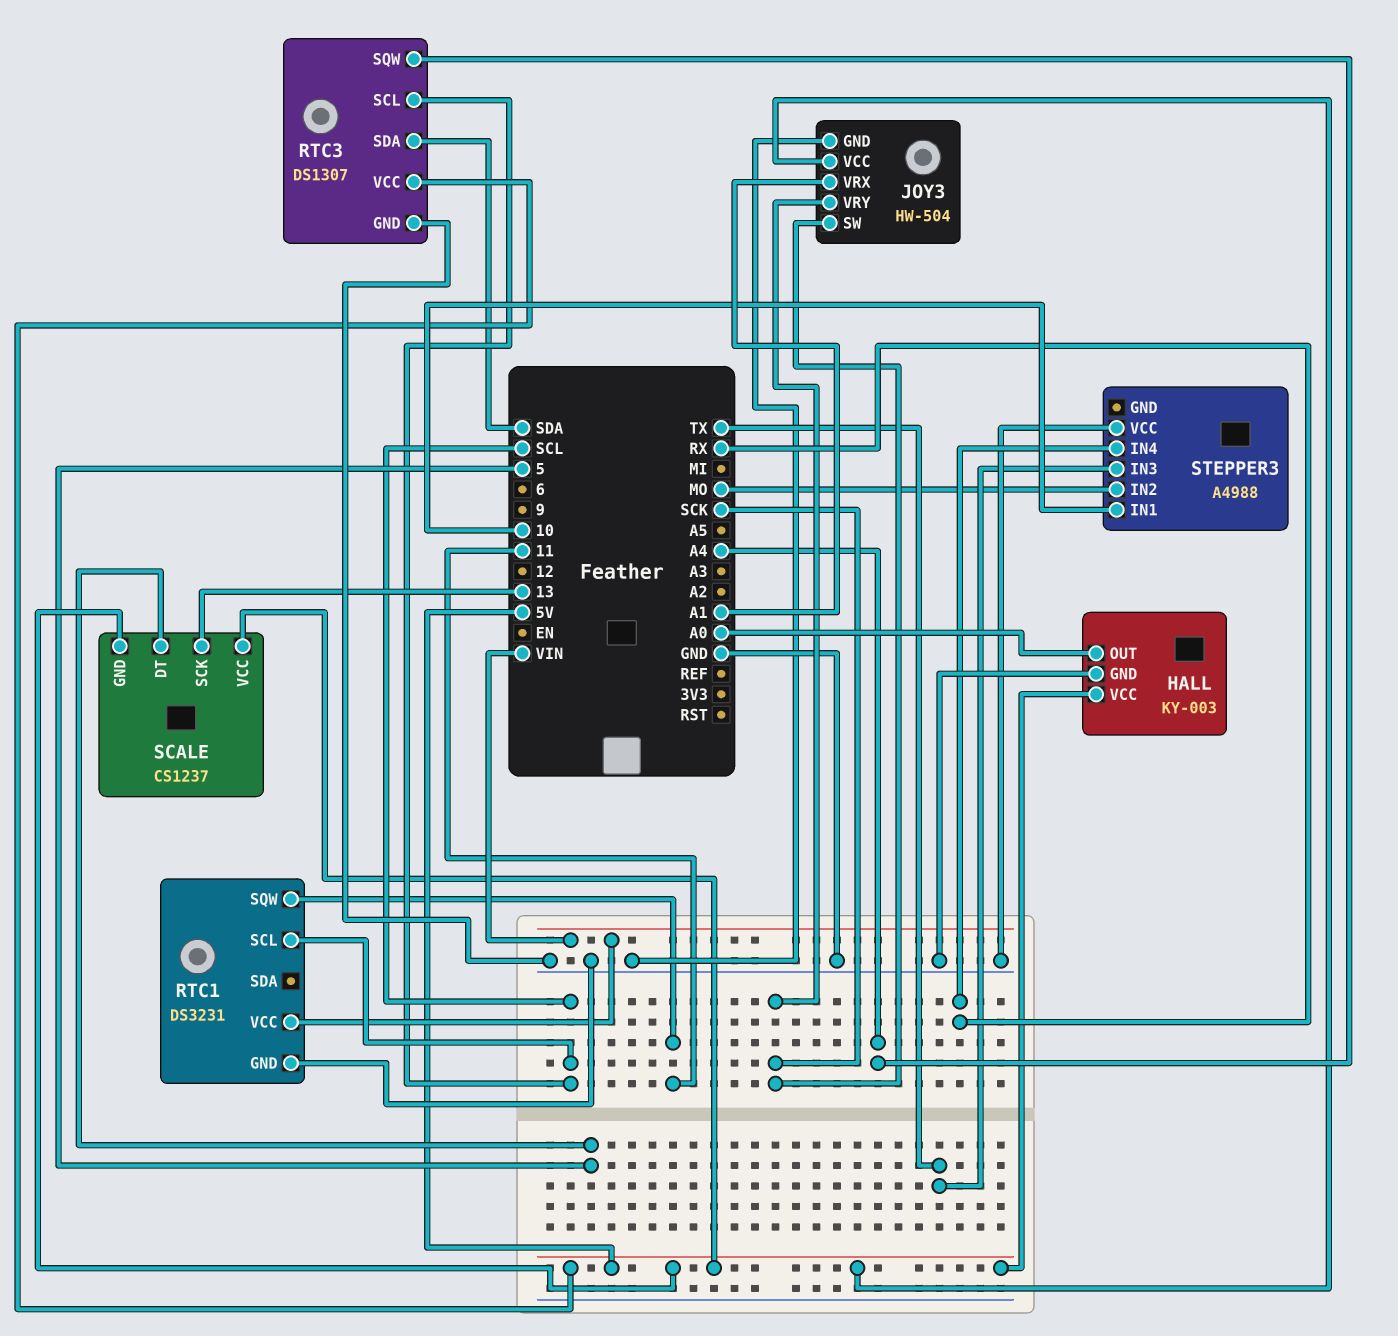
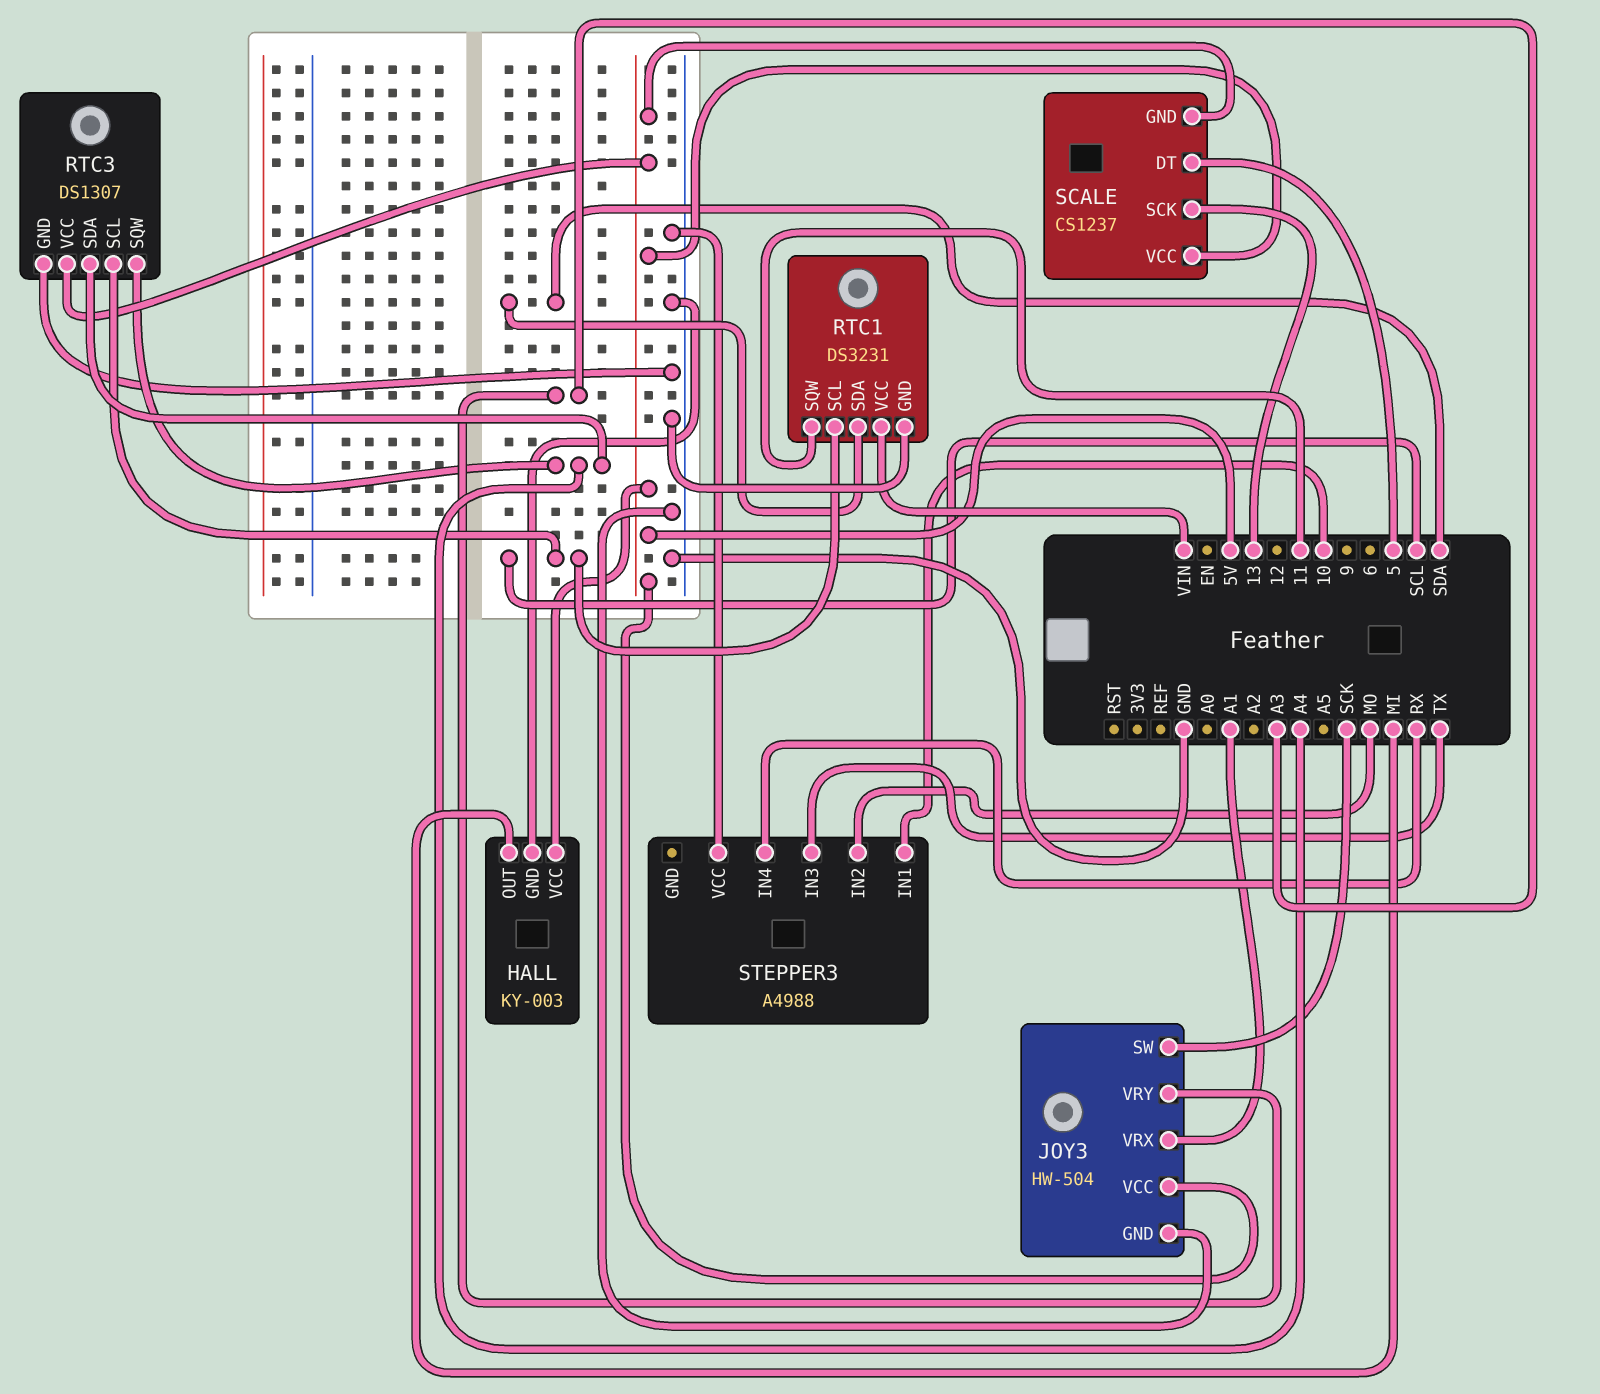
HALL pin OUT: A0 -> MI
JOY3 pin VRY: SCK -> A3
RTC1 pin SDA: none -> SDA
RTC3 pin SDA: SDA -> A4

